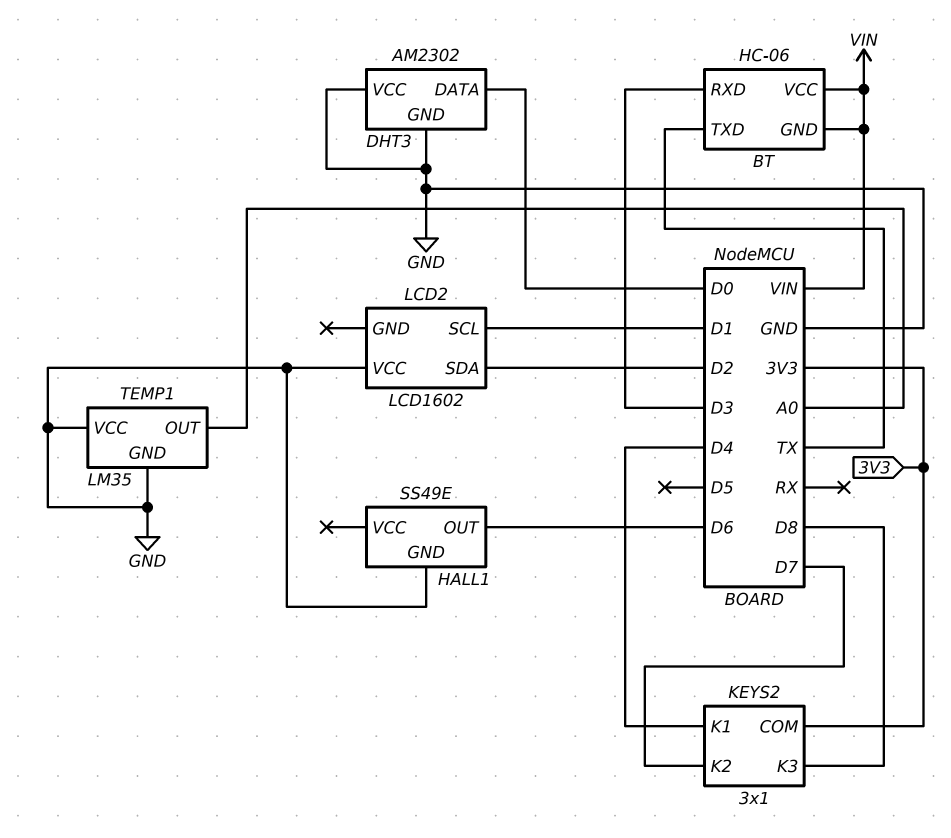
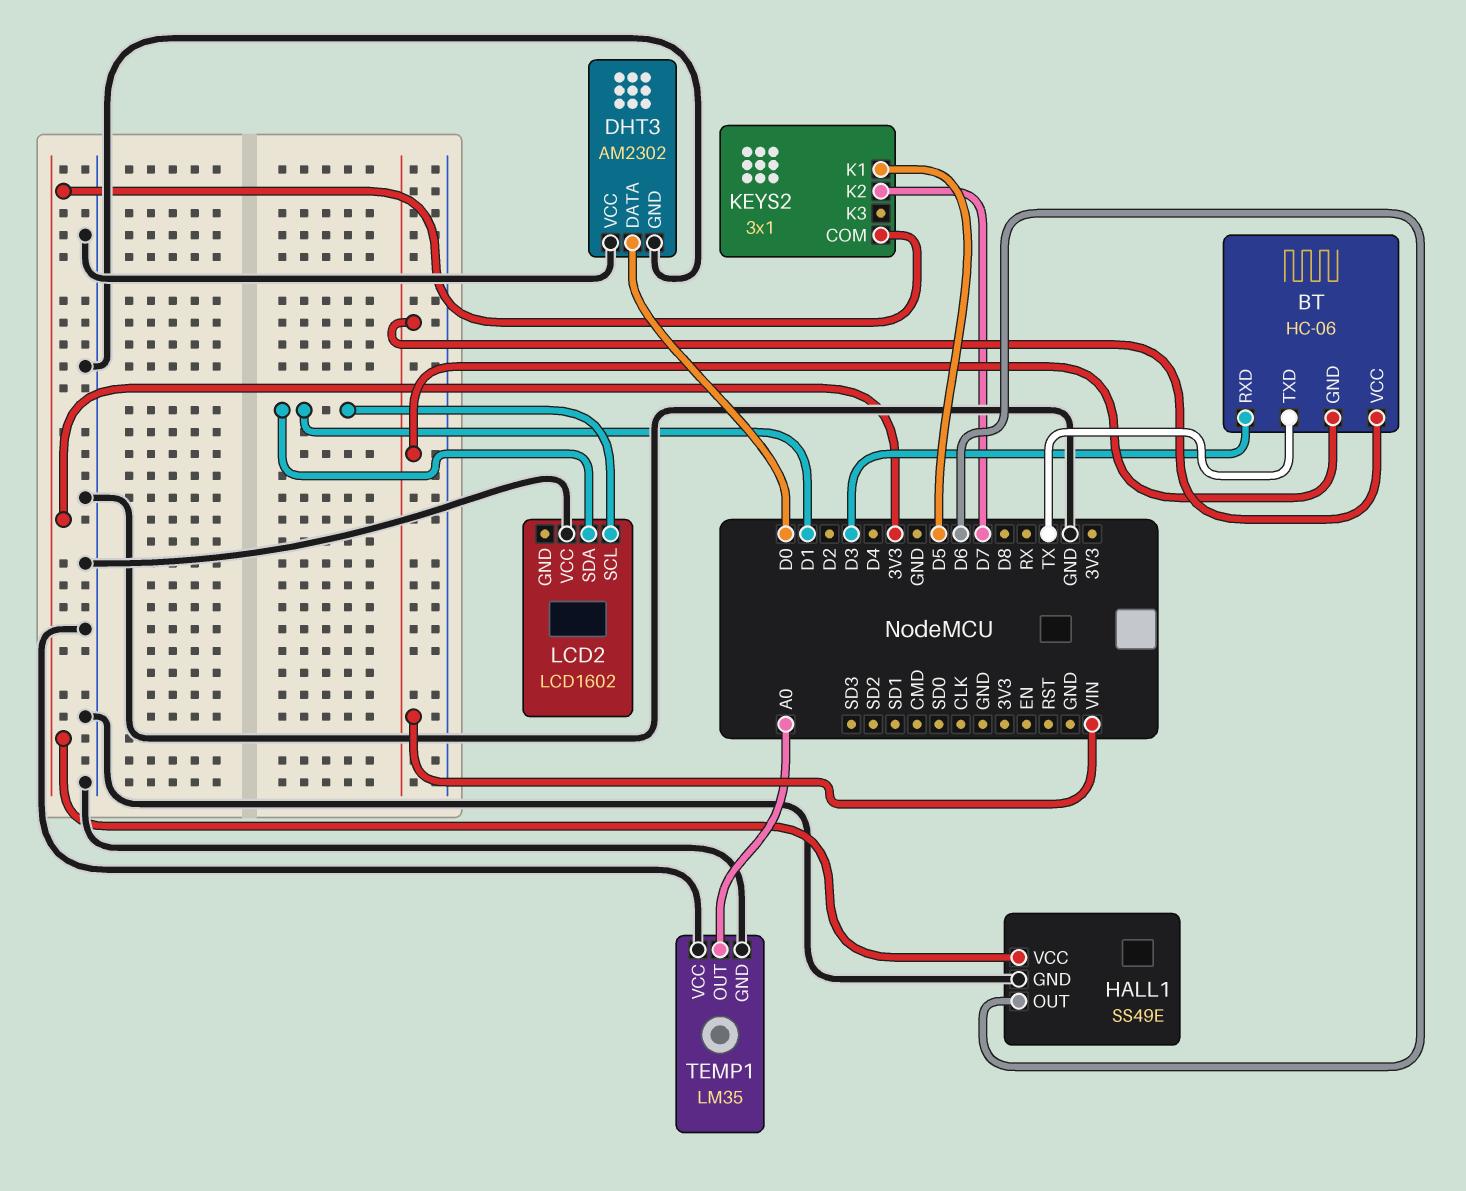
HALL1 pin VCC: none -> 3V3
KEYS2 pin K1: D4 -> D5
KEYS2 pin K3: D8 -> none
LCD2 pin SDA: D2 -> D1

